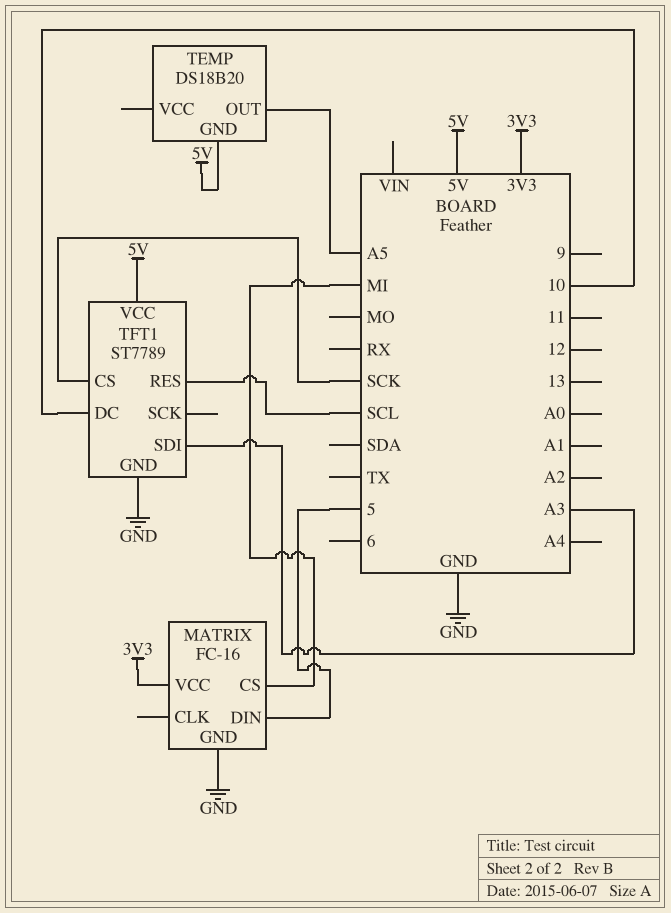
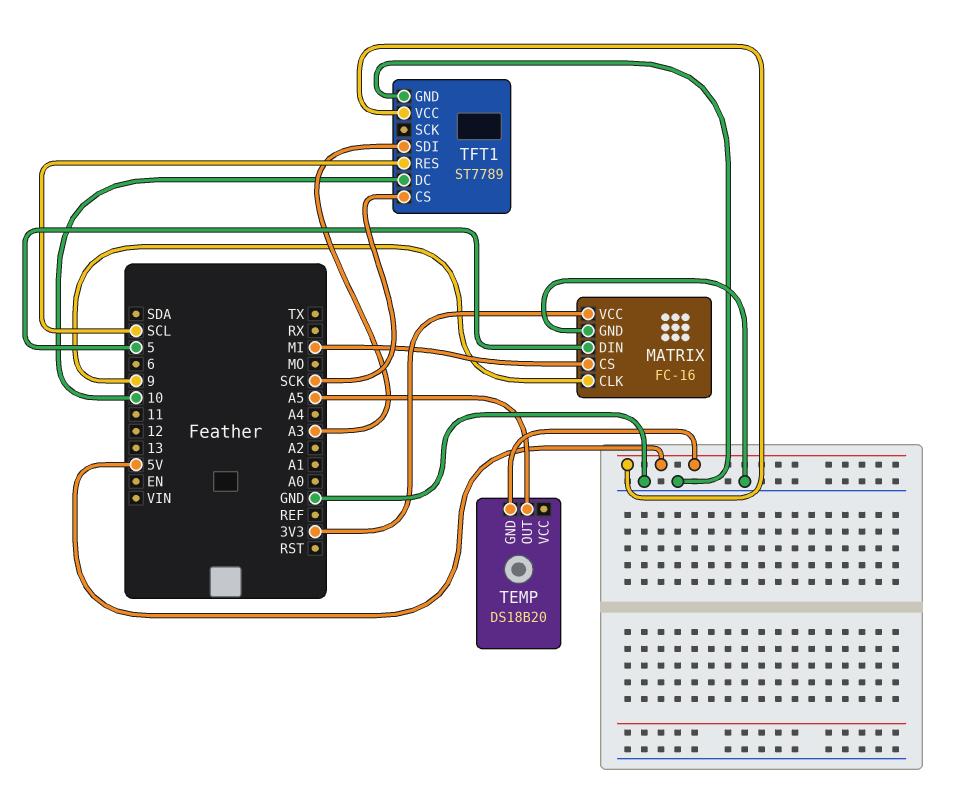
MATRIX pin CLK: none -> 9

